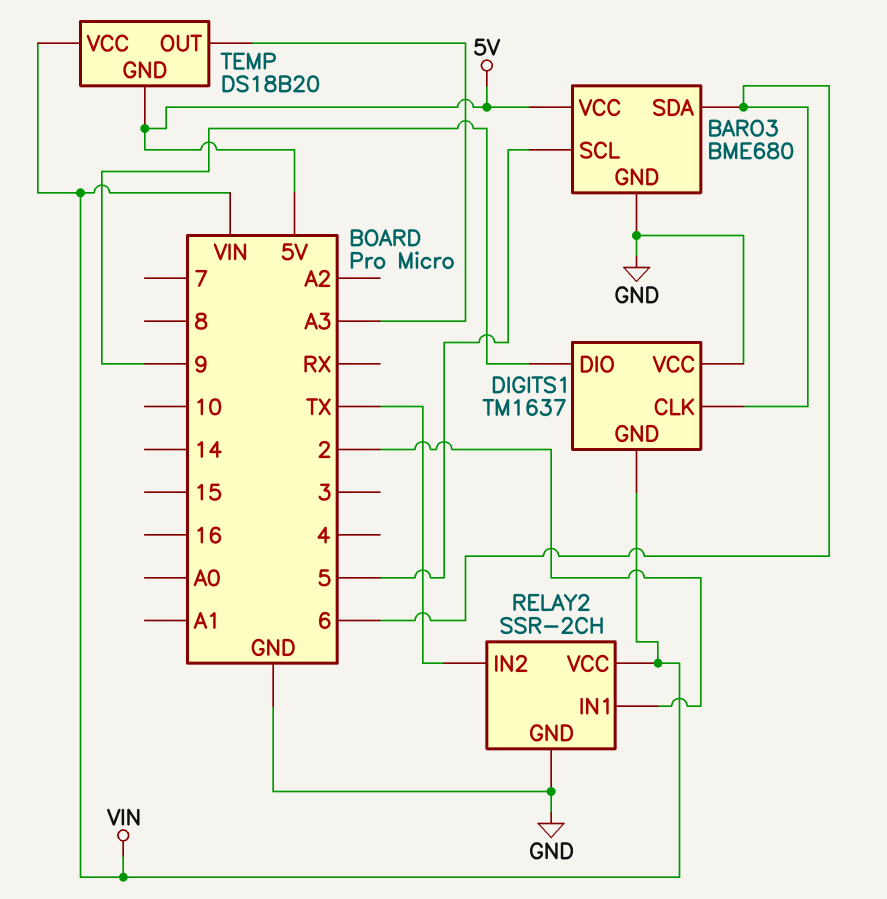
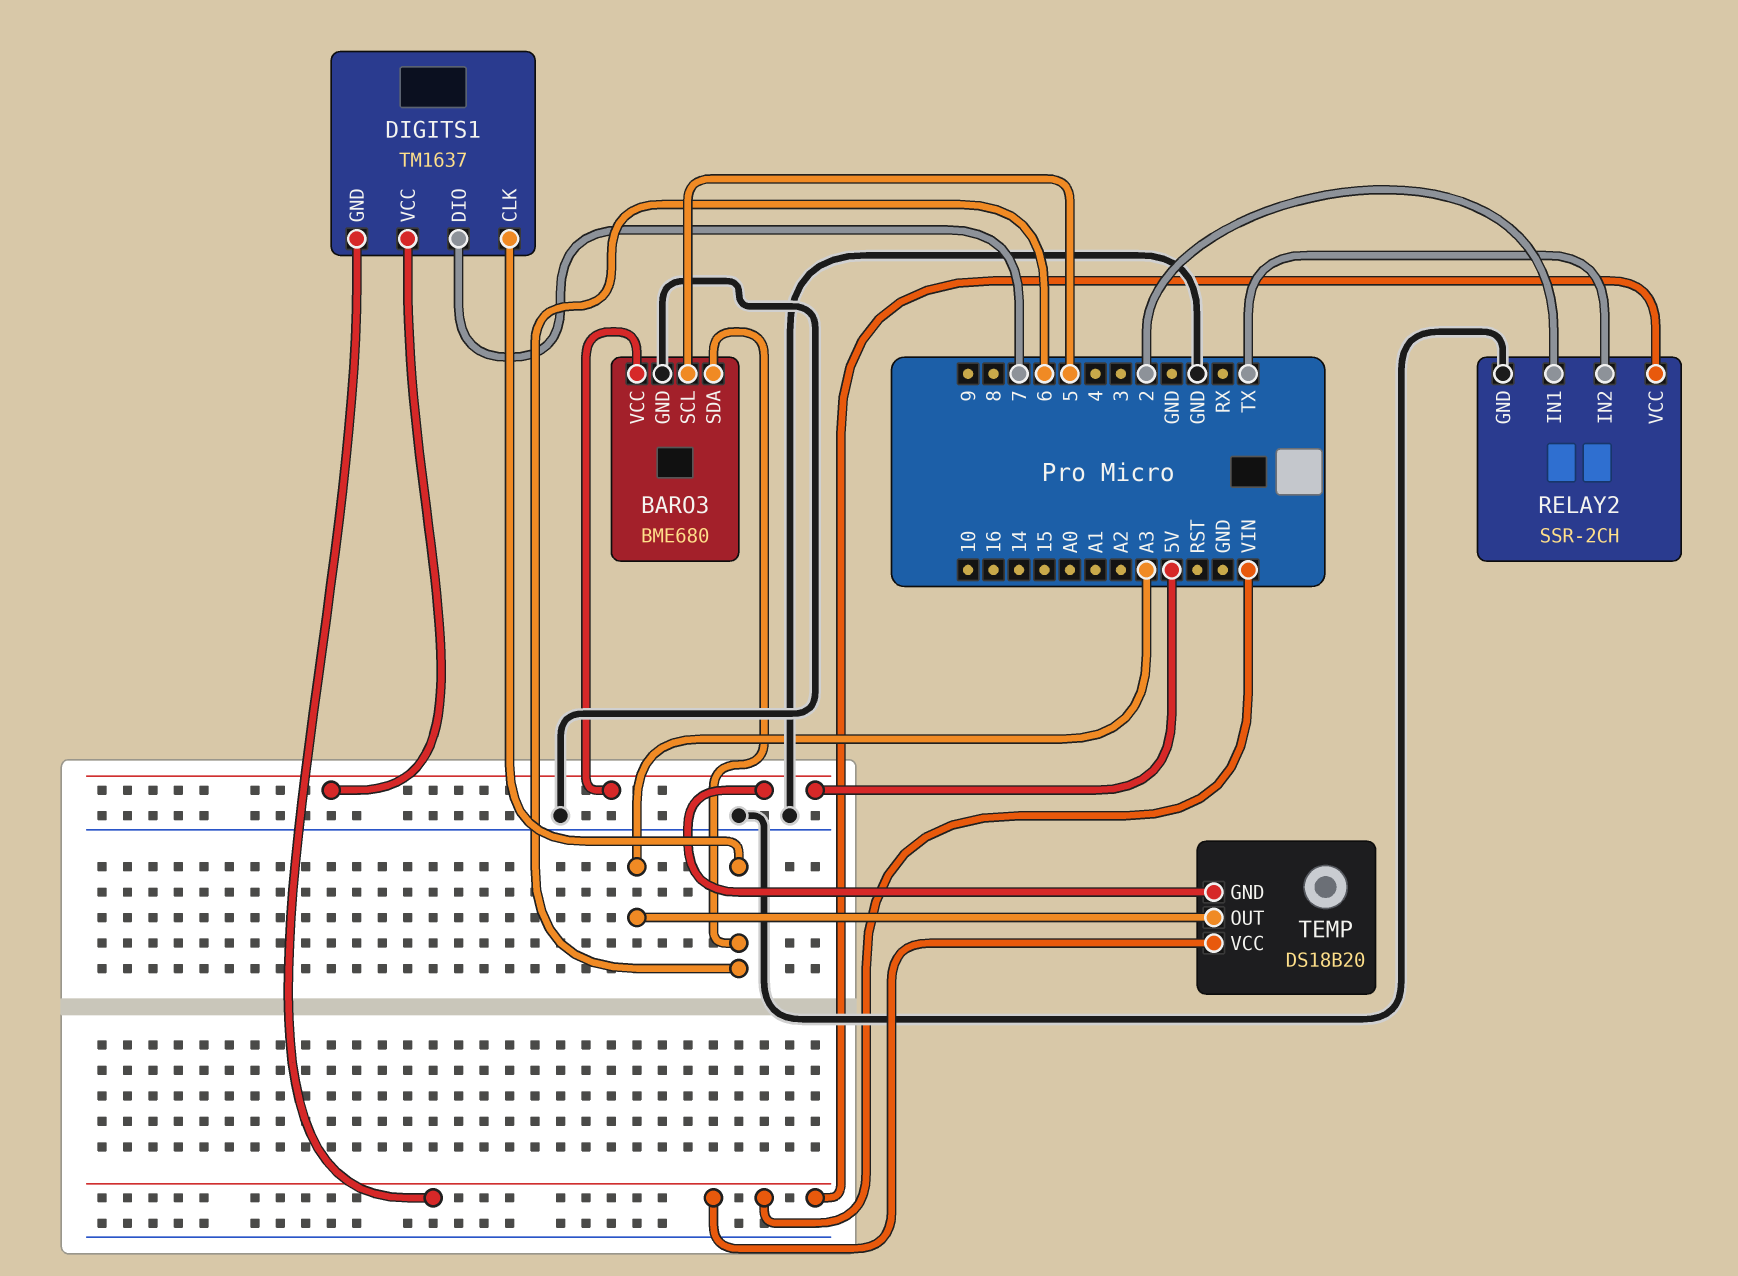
DIGITS1 pin DIO: 9 -> 7
DIGITS1 pin VCC: GND -> 5V

